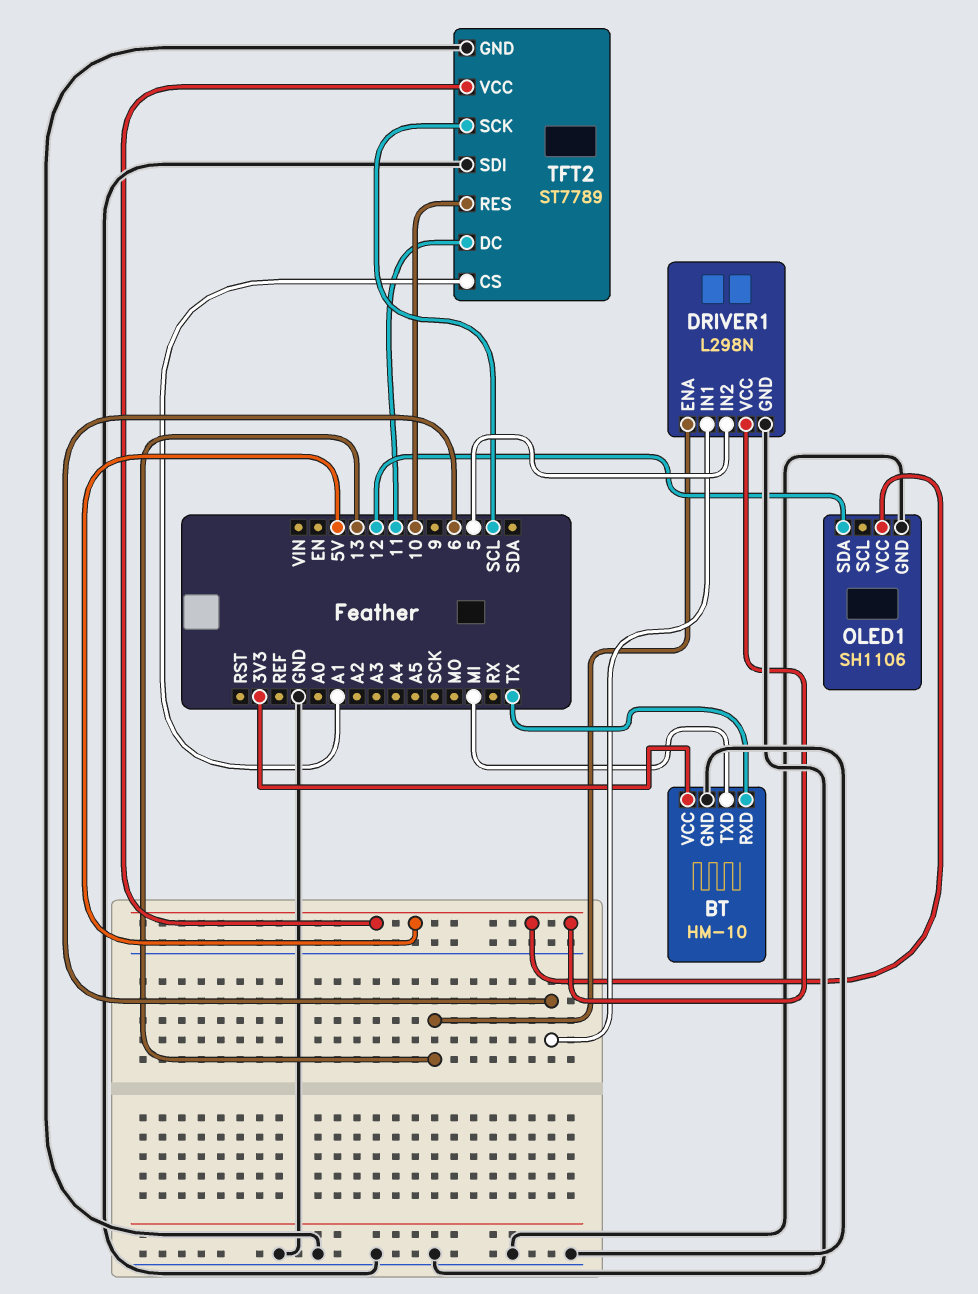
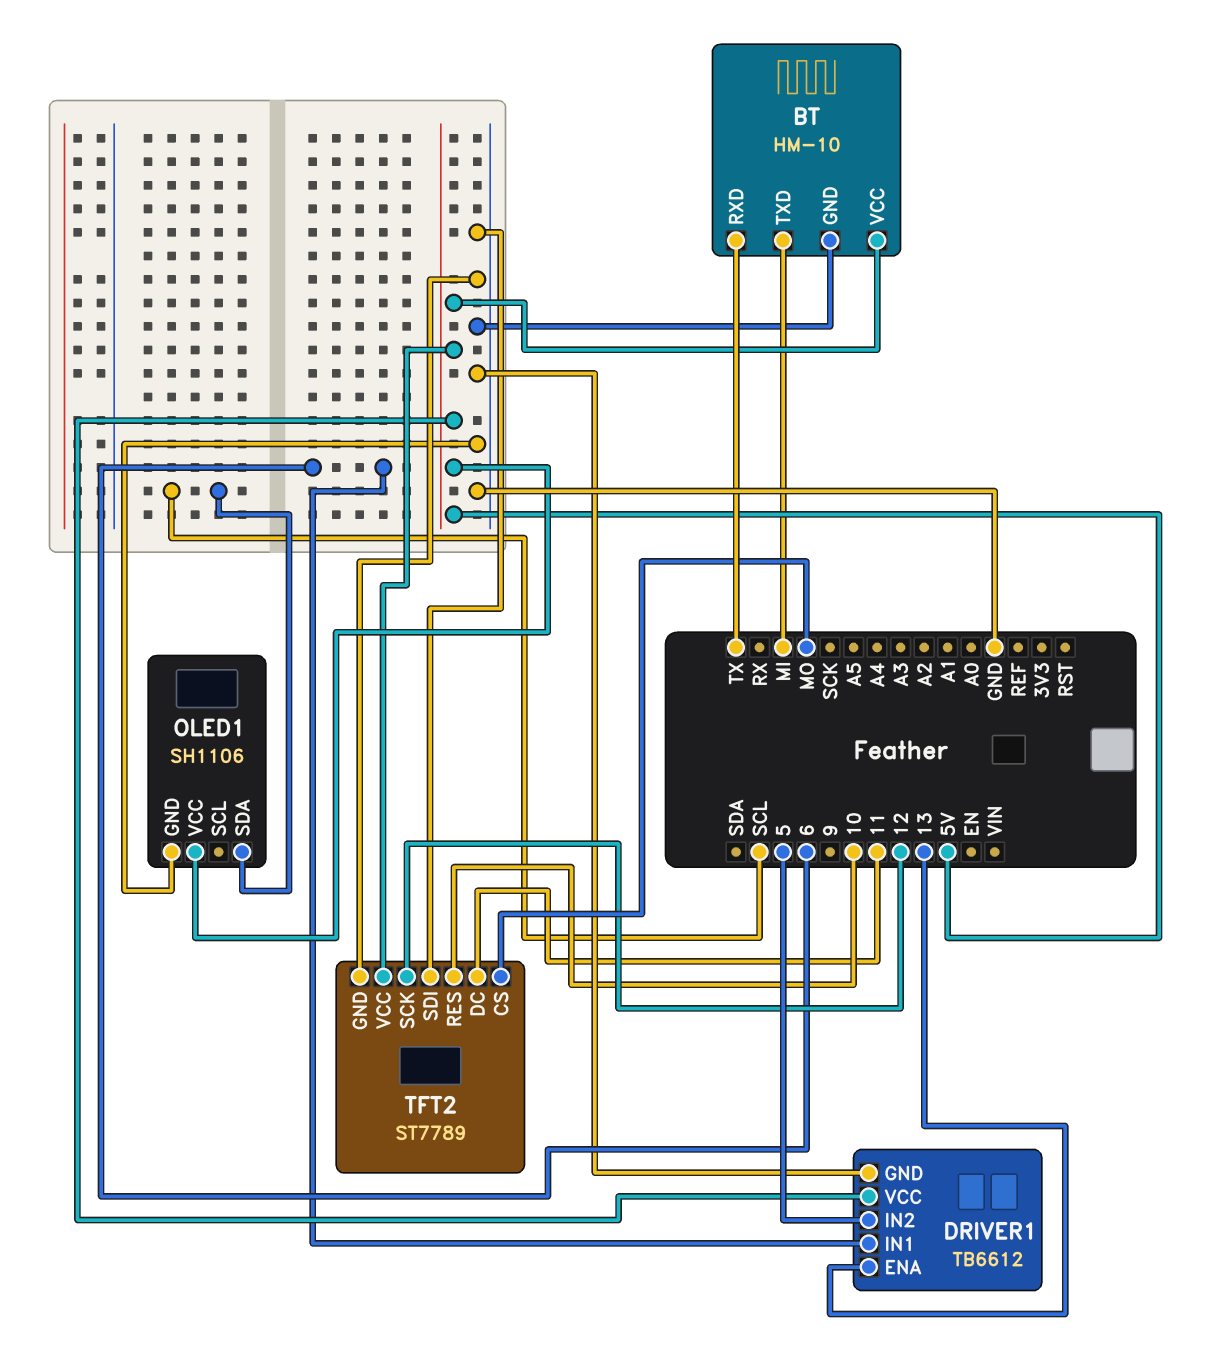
BT pin VCC: 3V3 -> 5V
DRIVER1: L298N -> TB6612
OLED1 pin SDA: 12 -> SCL
TFT2 pin CS: A1 -> MO
TFT2 pin SCK: SCL -> 12

